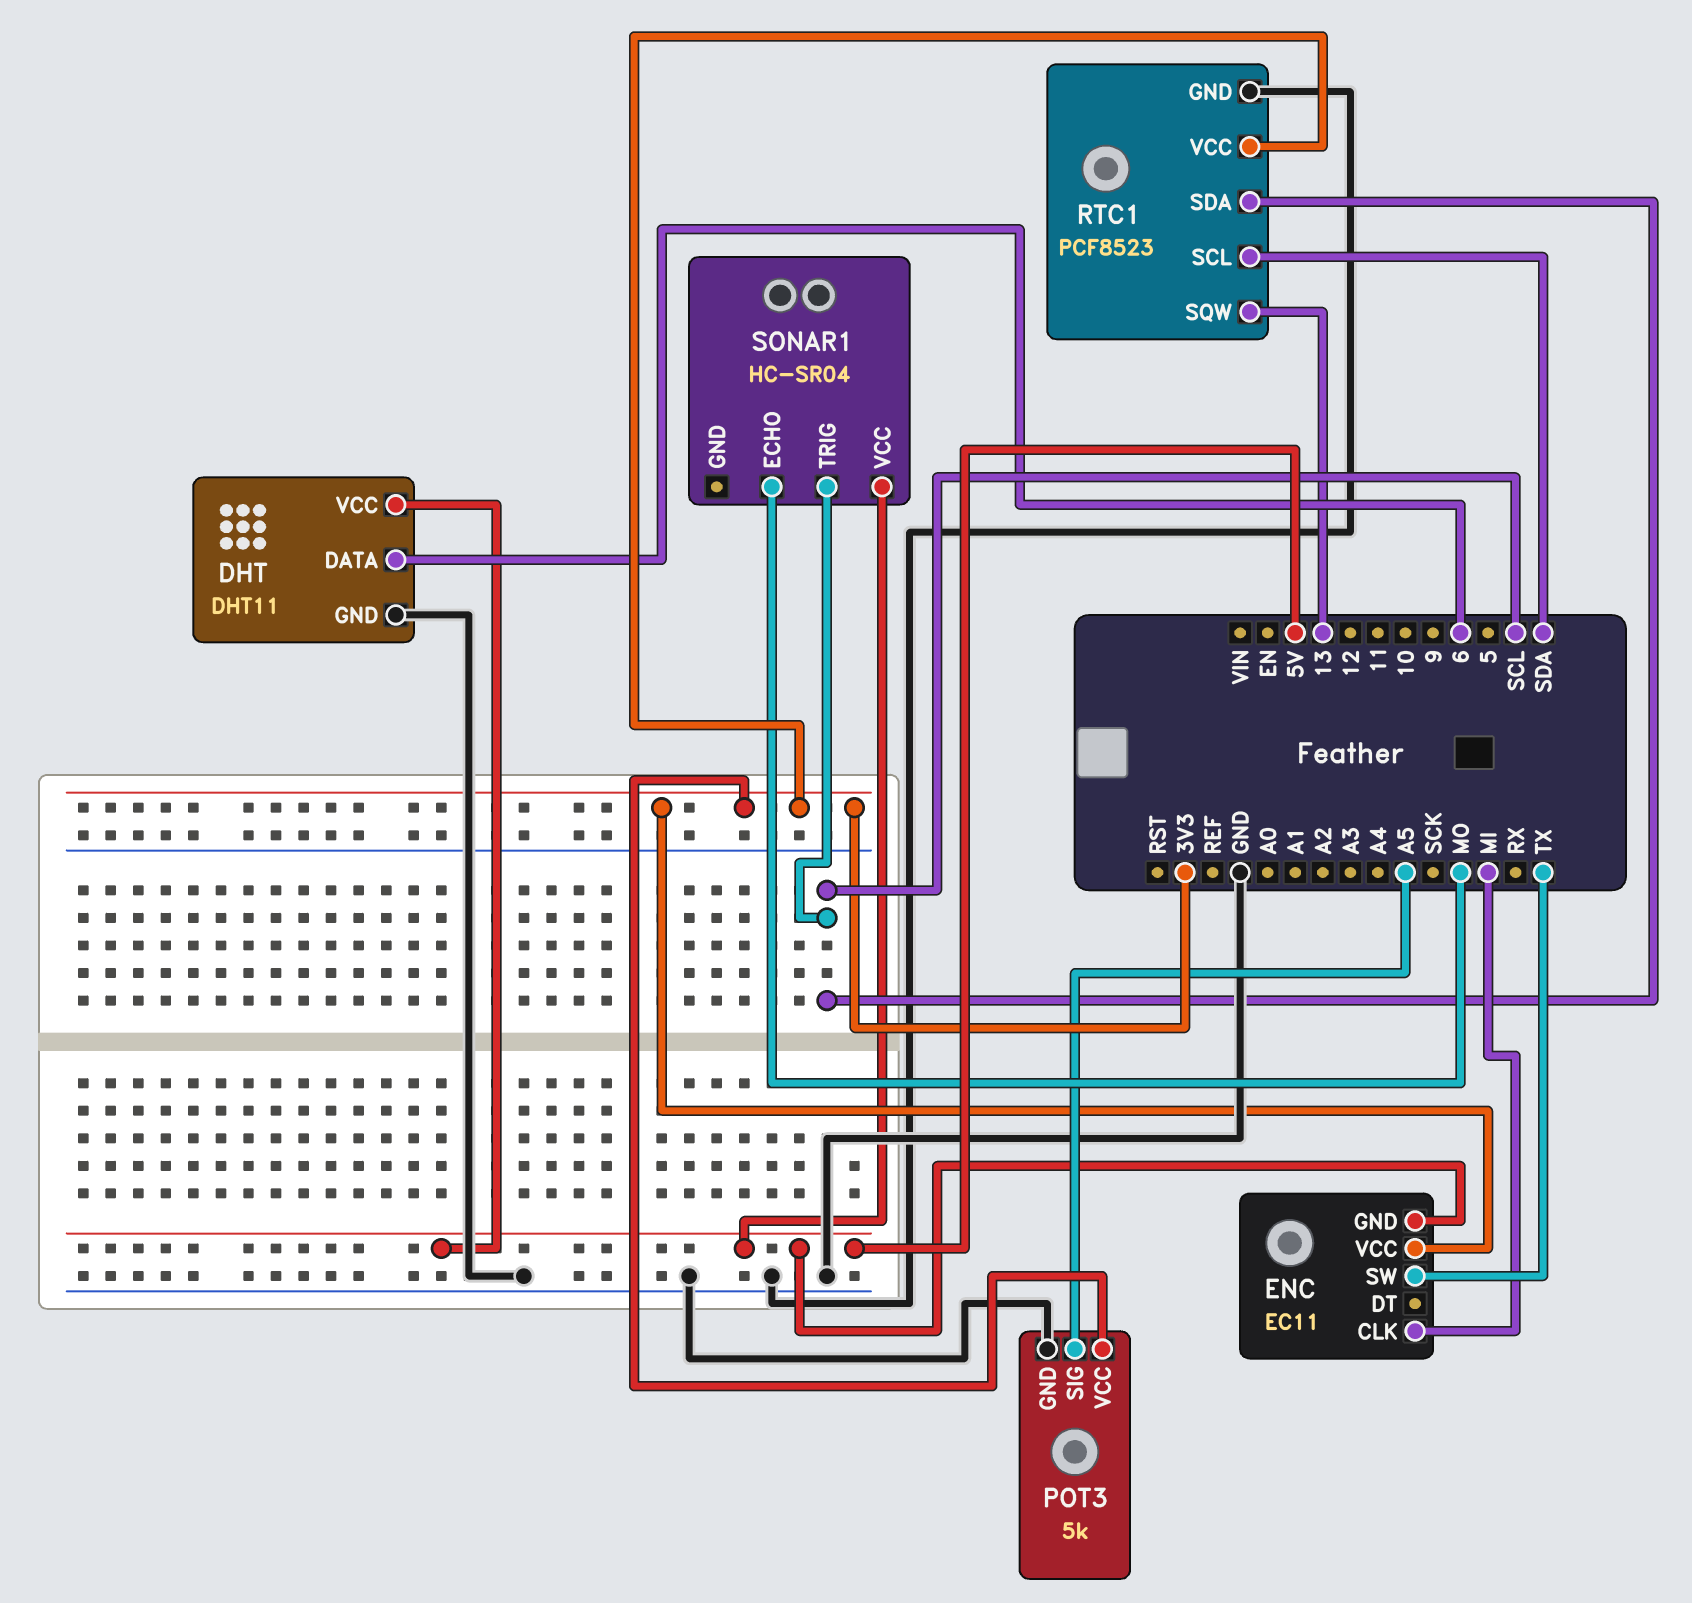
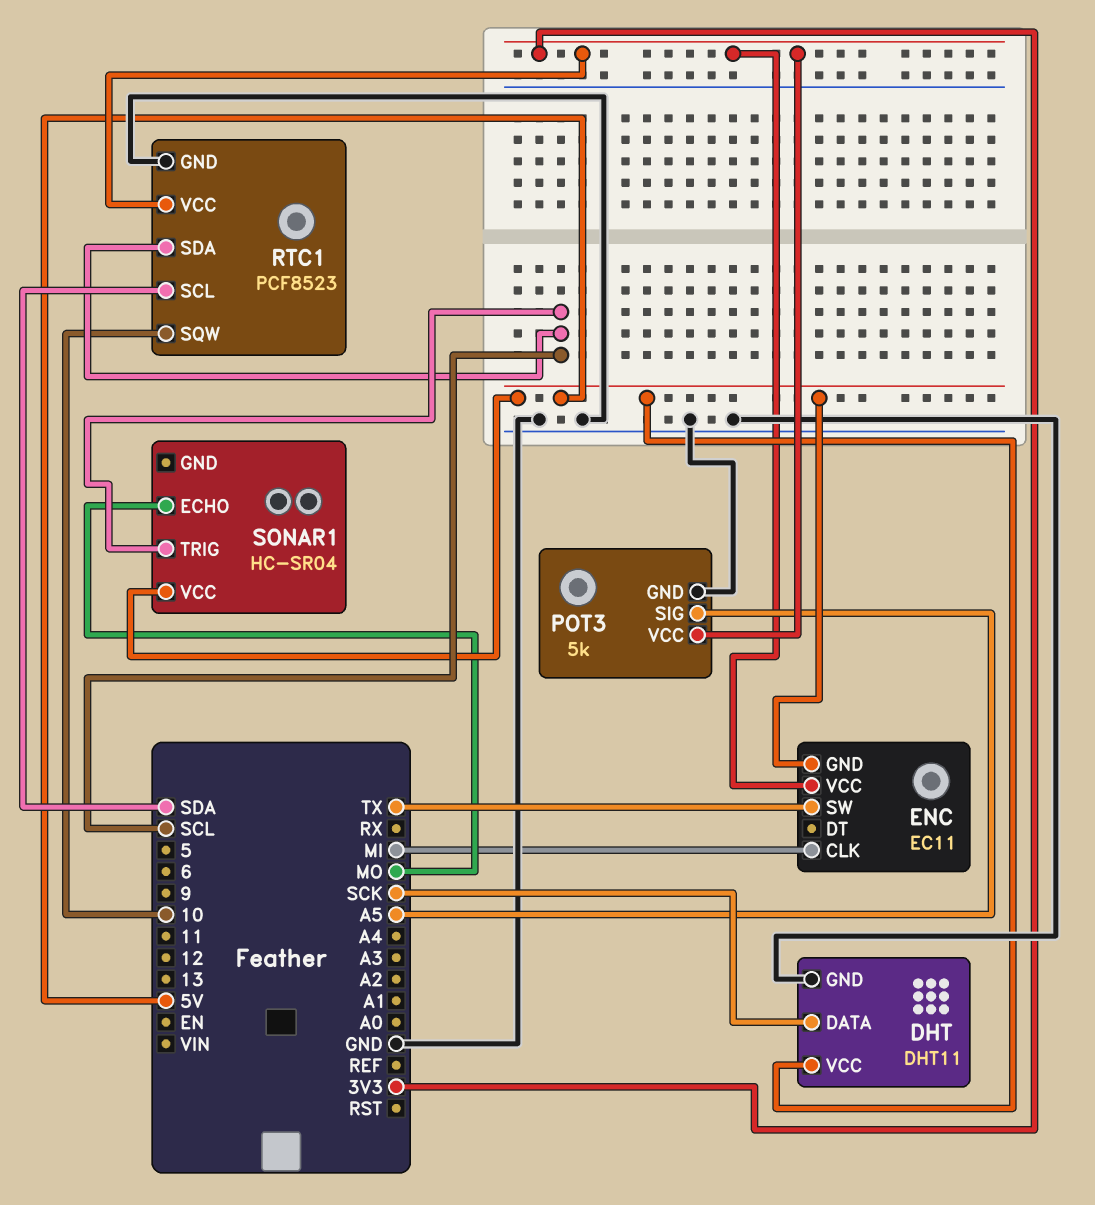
DHT pin DATA: 6 -> SCK
RTC1 pin SQW: 13 -> 10

